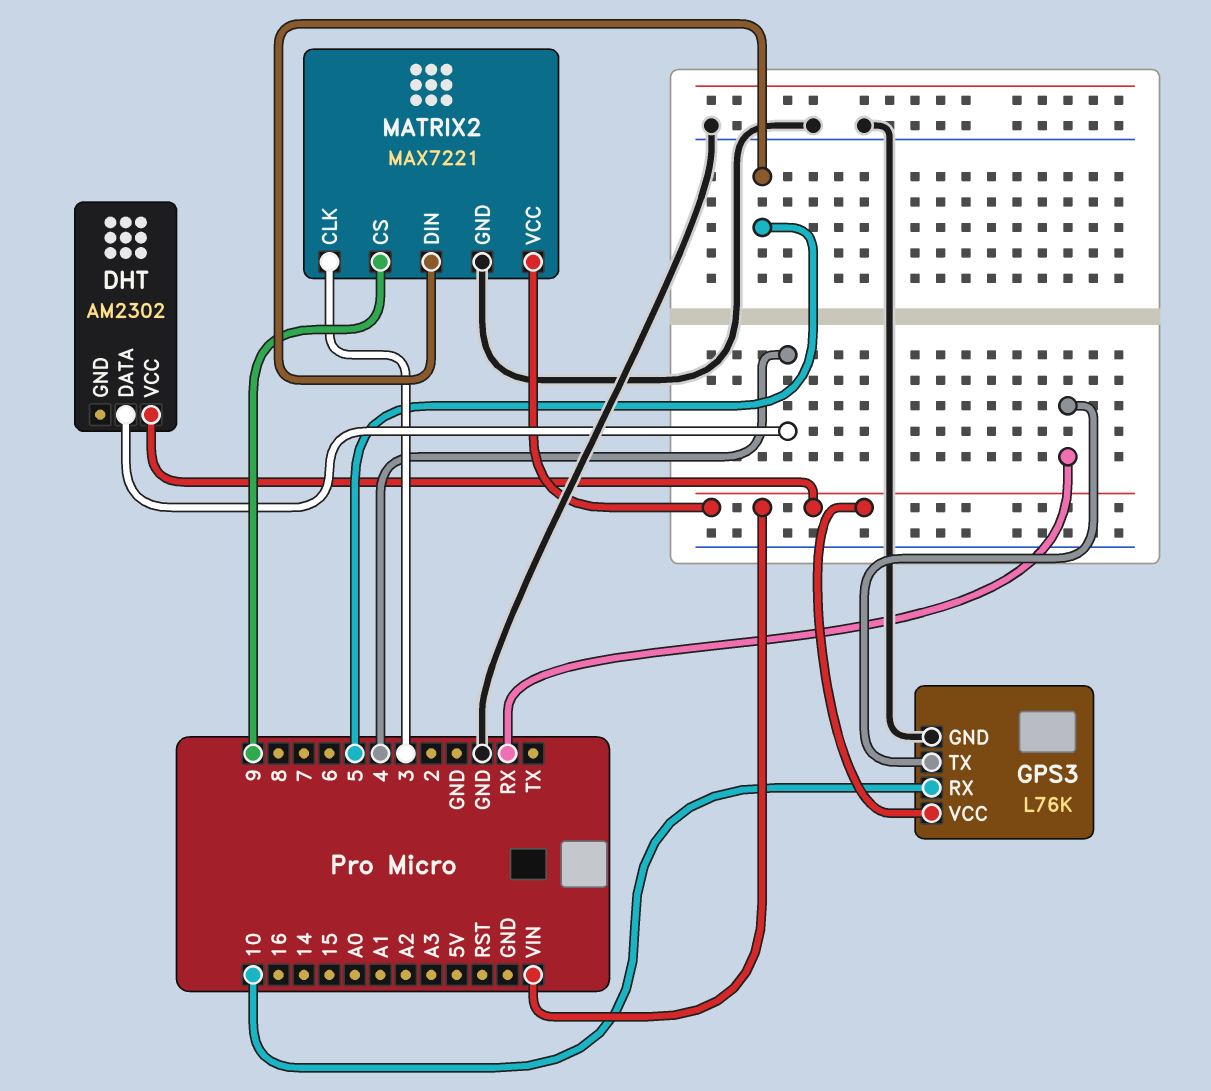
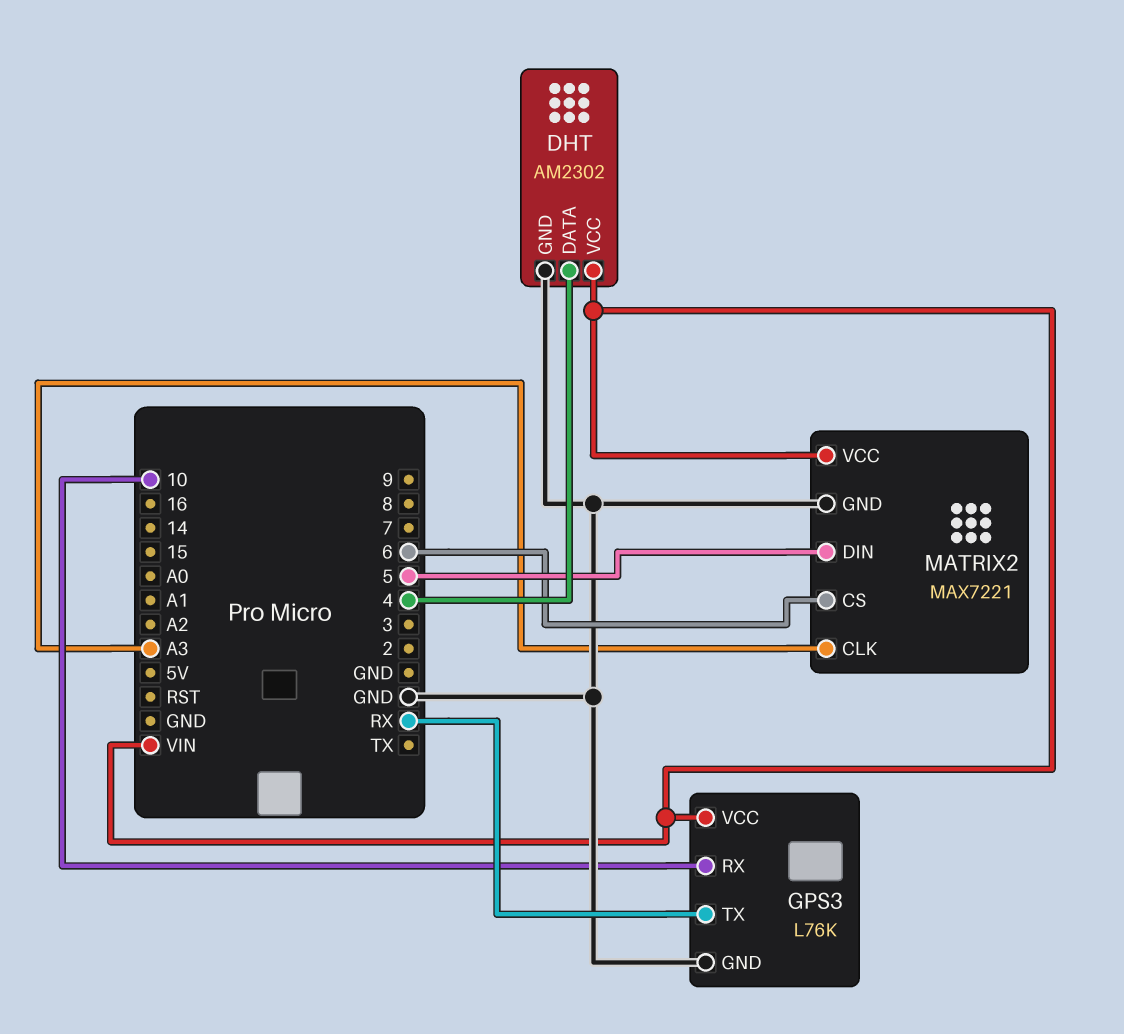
DHT pin GND: none -> GND
MATRIX2 pin CLK: 3 -> A3
MATRIX2 pin CS: 9 -> 6

